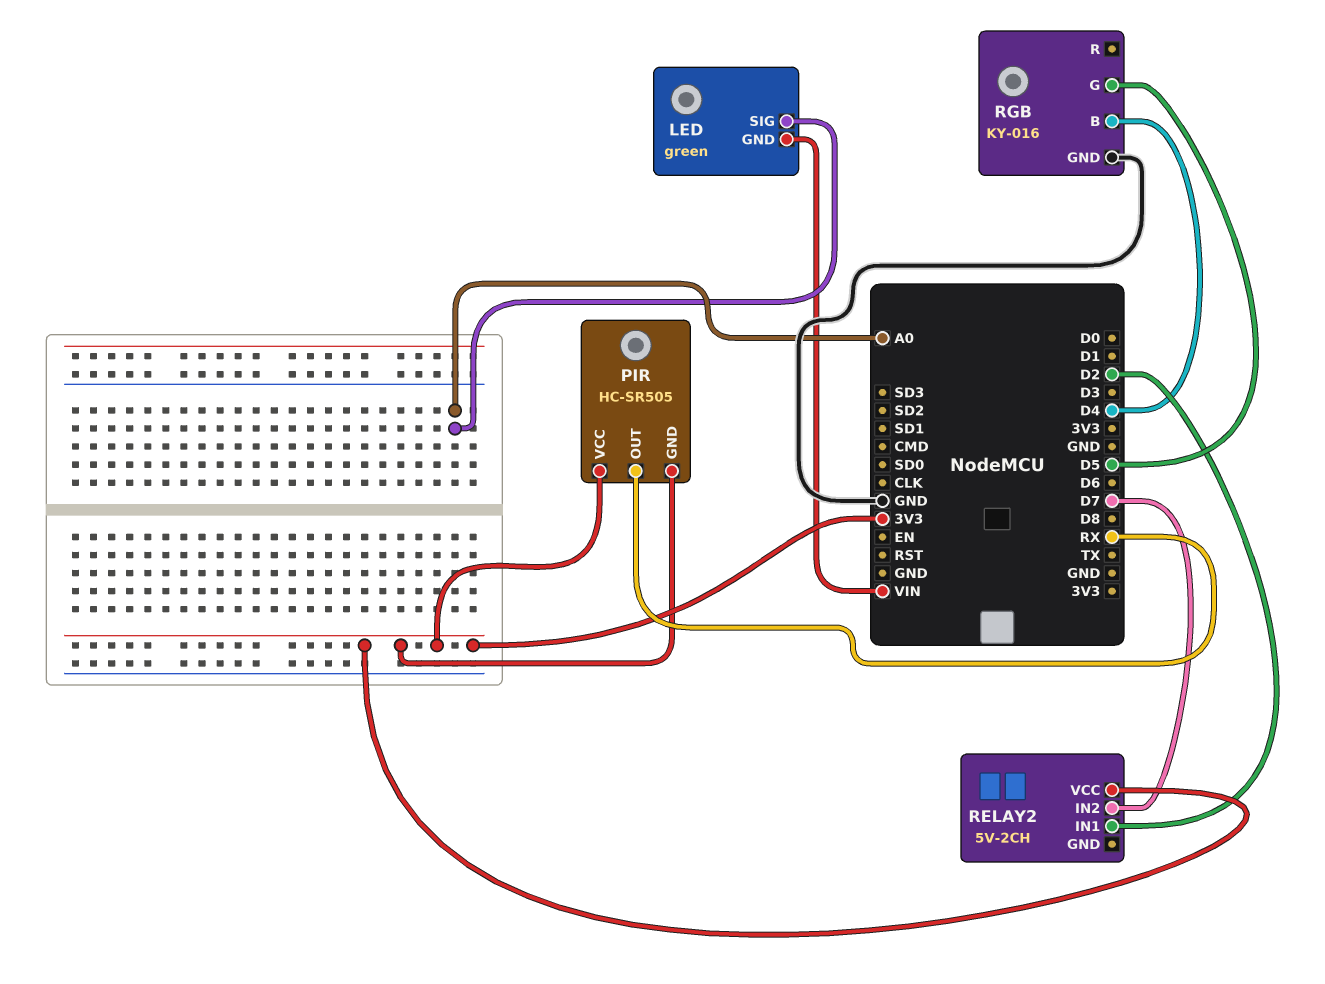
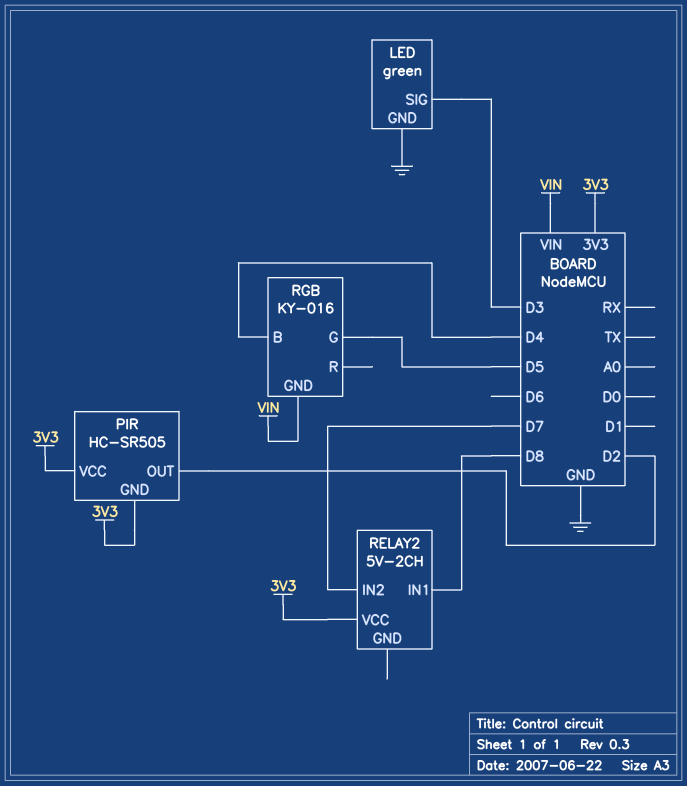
LED pin GND: VIN -> GND
LED pin SIG: A0 -> D3
PIR pin OUT: RX -> D2
RELAY2 pin IN1: D2 -> D8
RGB pin GND: GND -> VIN

